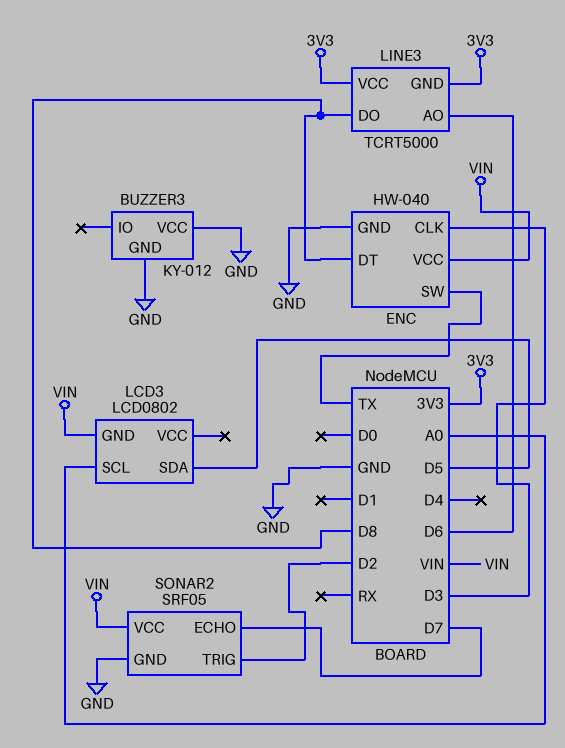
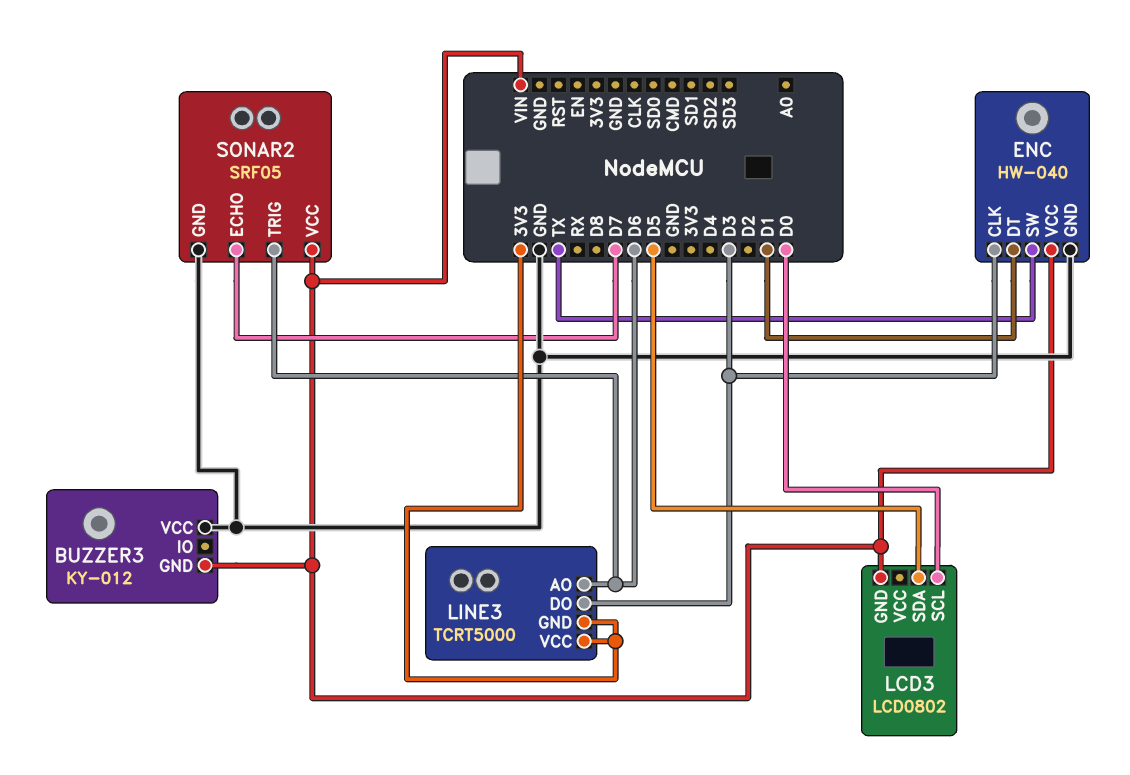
BUZZER3 pin GND: GND -> VIN
ENC pin DT: D8 -> D1
LCD3 pin SCL: A0 -> D0
LINE3 pin DO: D8 -> D3
SONAR2 pin TRIG: D2 -> D6

